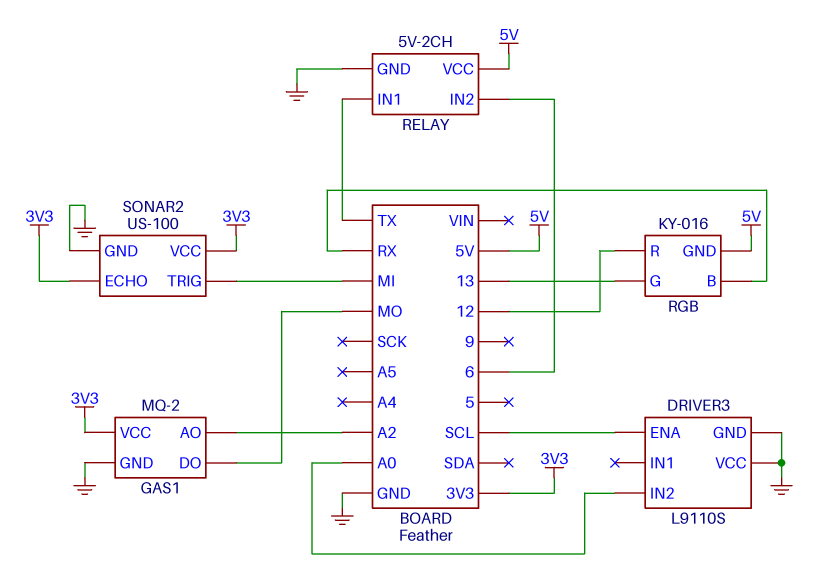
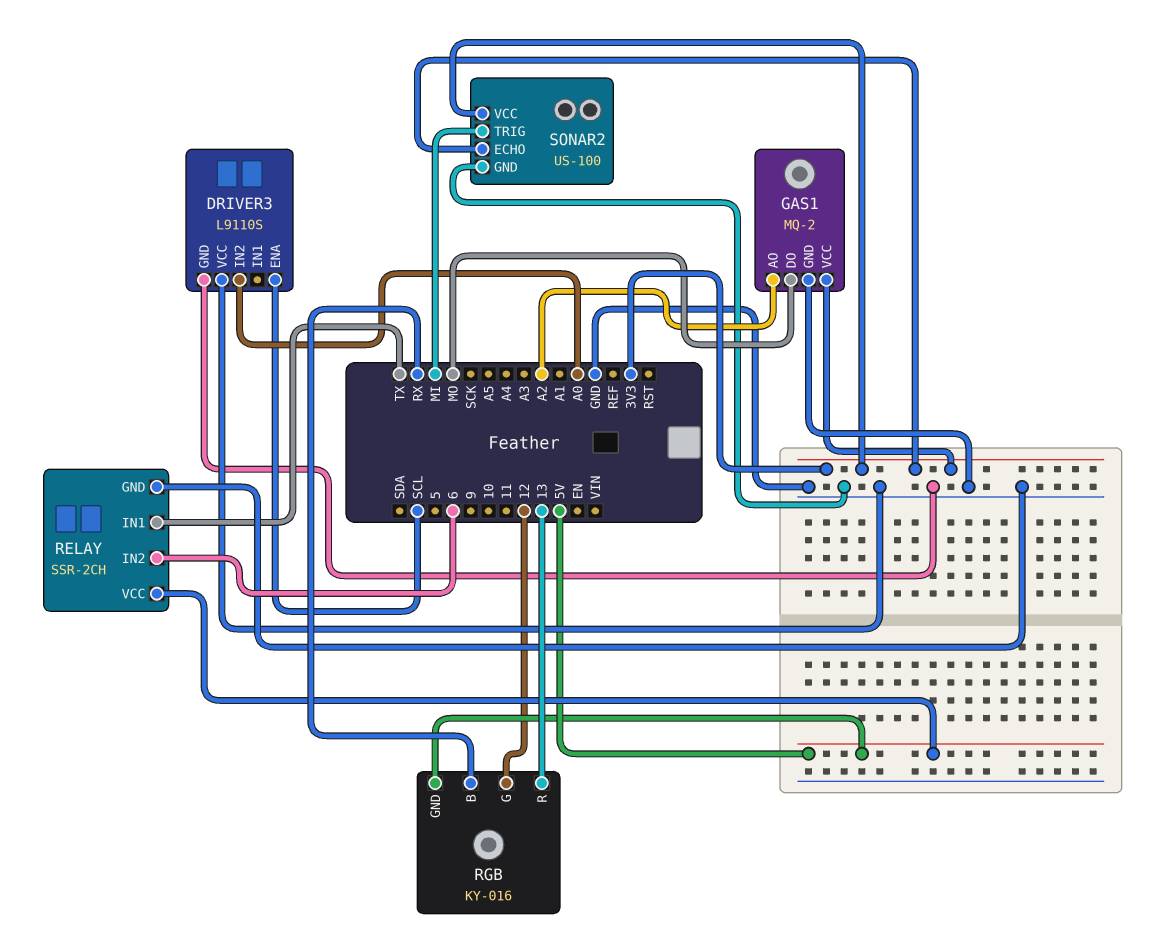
RELAY: 5V-2CH -> SSR-2CH
RGB pin G: 13 -> 12
RGB pin R: 12 -> 13

